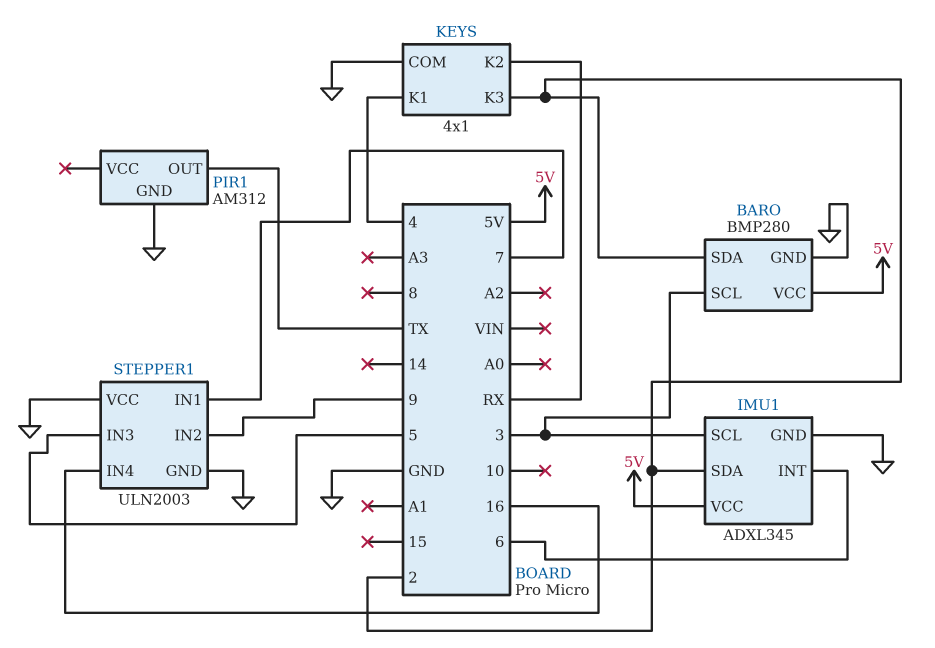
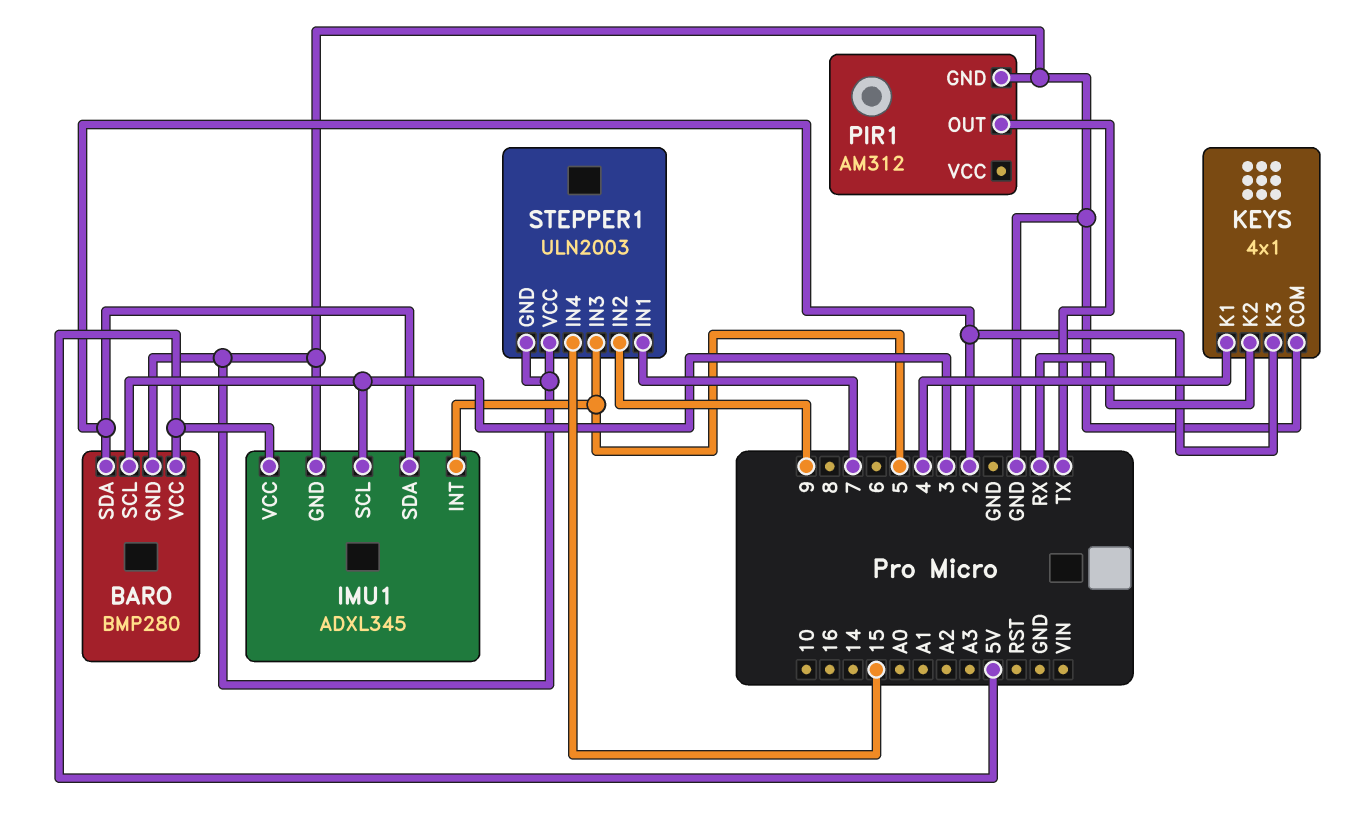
IMU1 pin INT: 6 -> 5
STEPPER1 pin IN4: 16 -> 15

